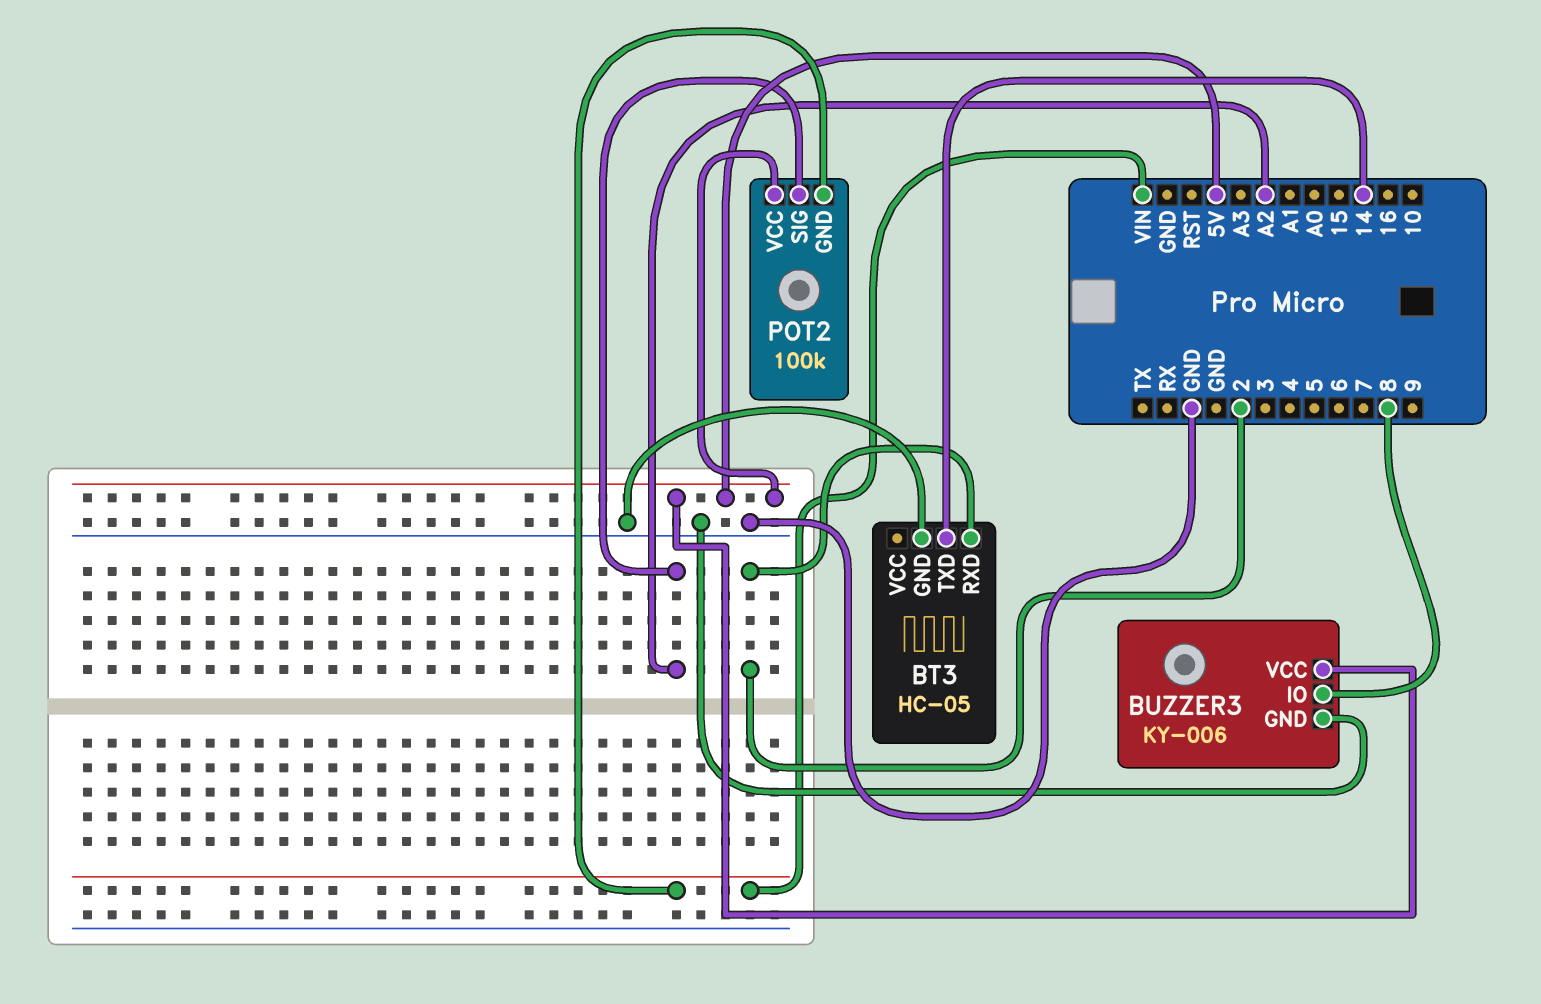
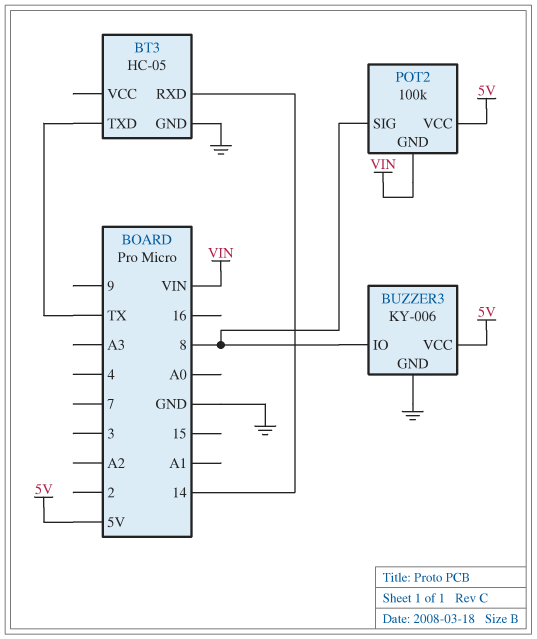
BT3 pin RXD: 2 -> 14
BT3 pin TXD: 14 -> TX
POT2 pin SIG: A2 -> 8

